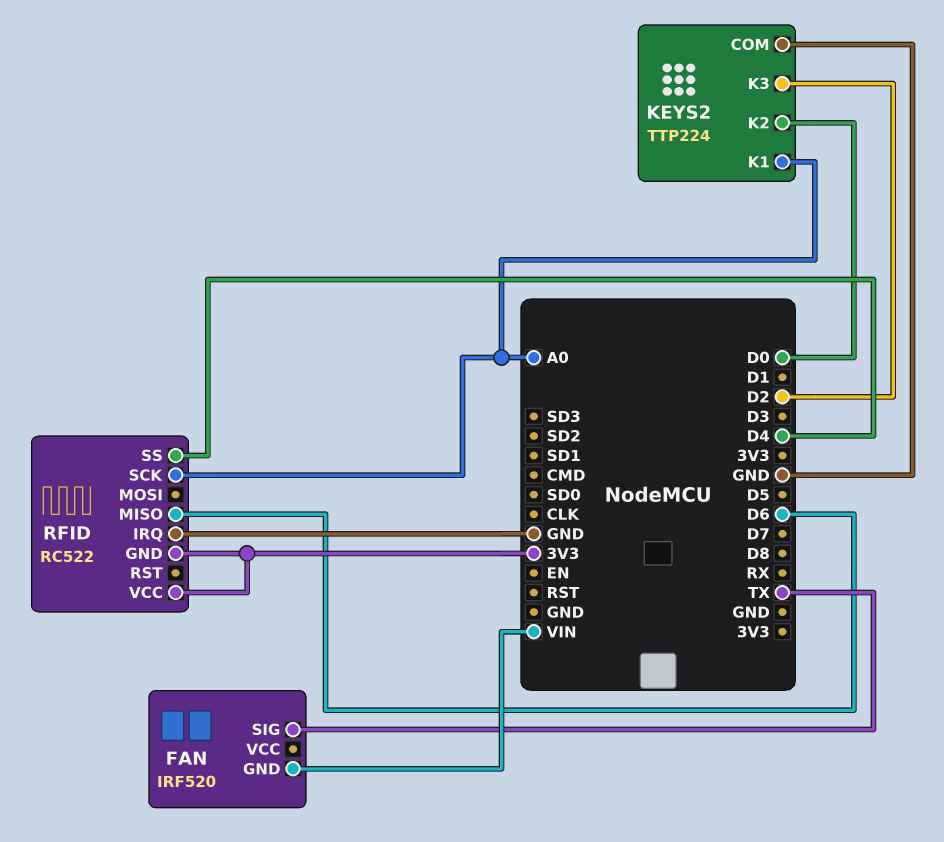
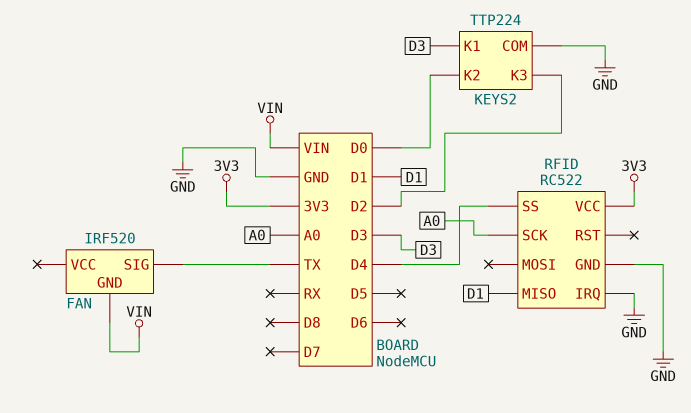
KEYS2 pin K1: A0 -> D3
RFID pin GND: 3V3 -> GND
RFID pin MISO: D6 -> D1

